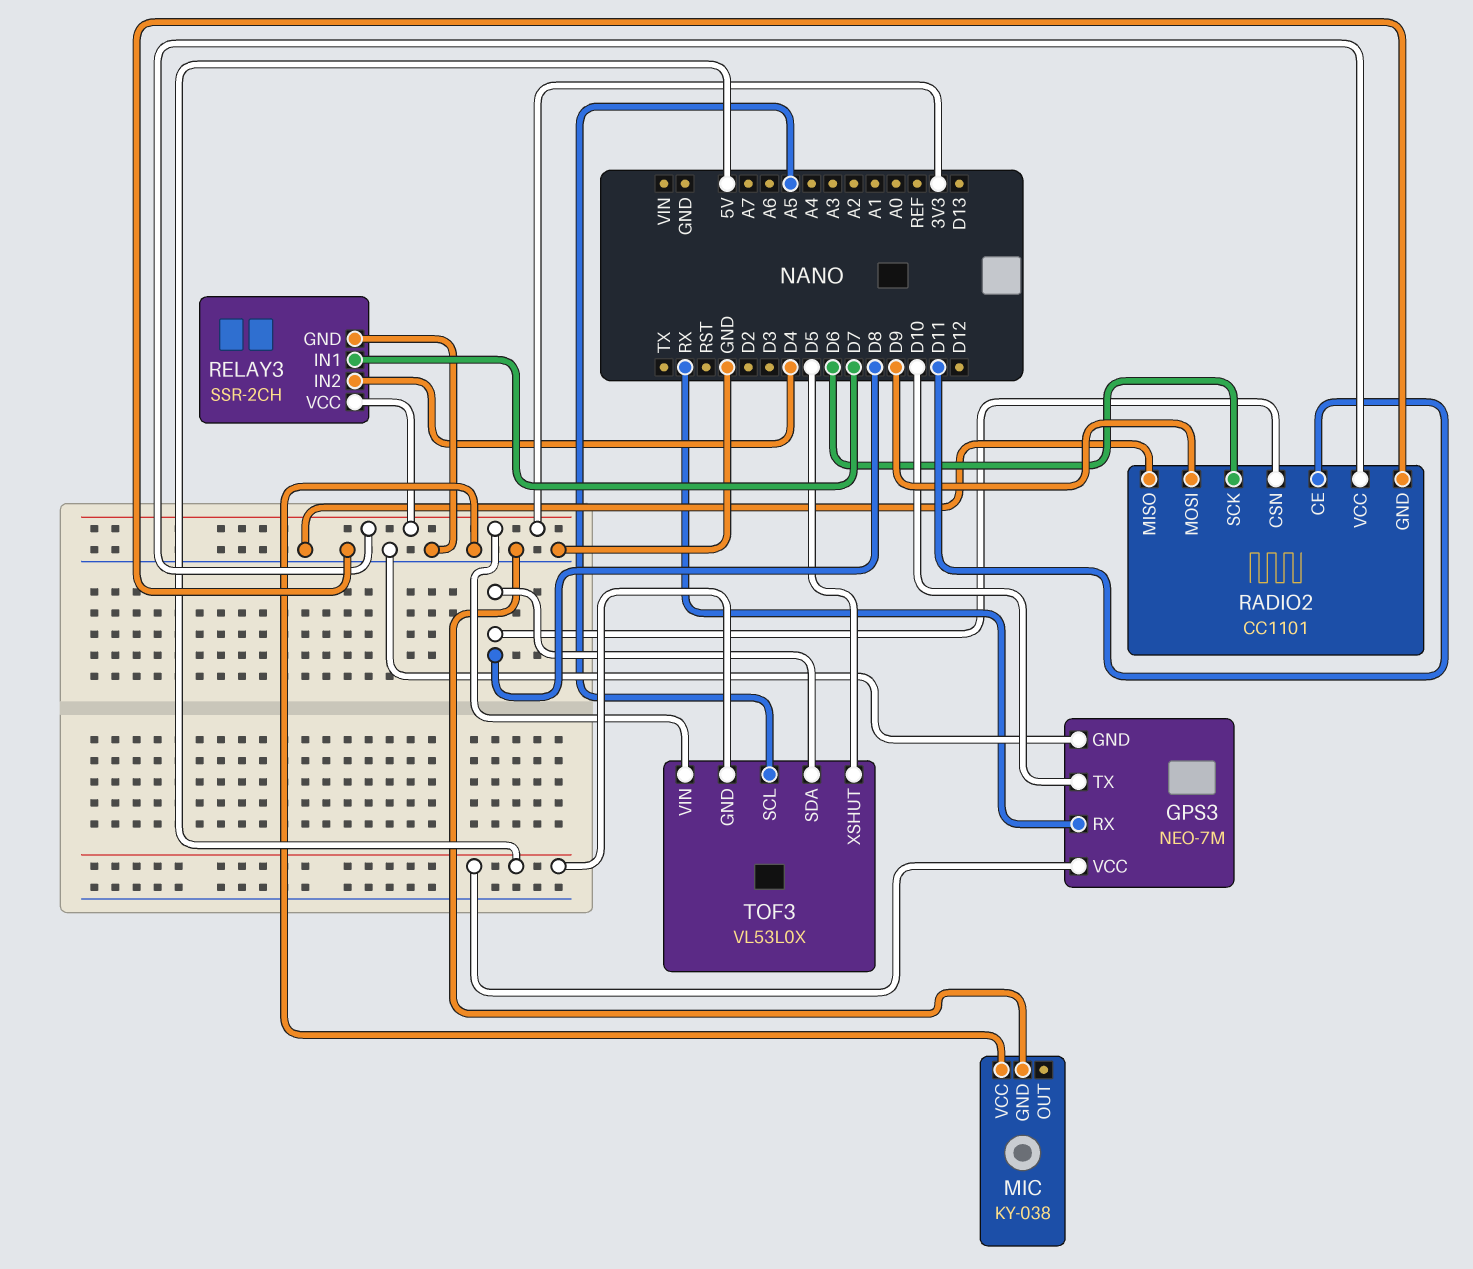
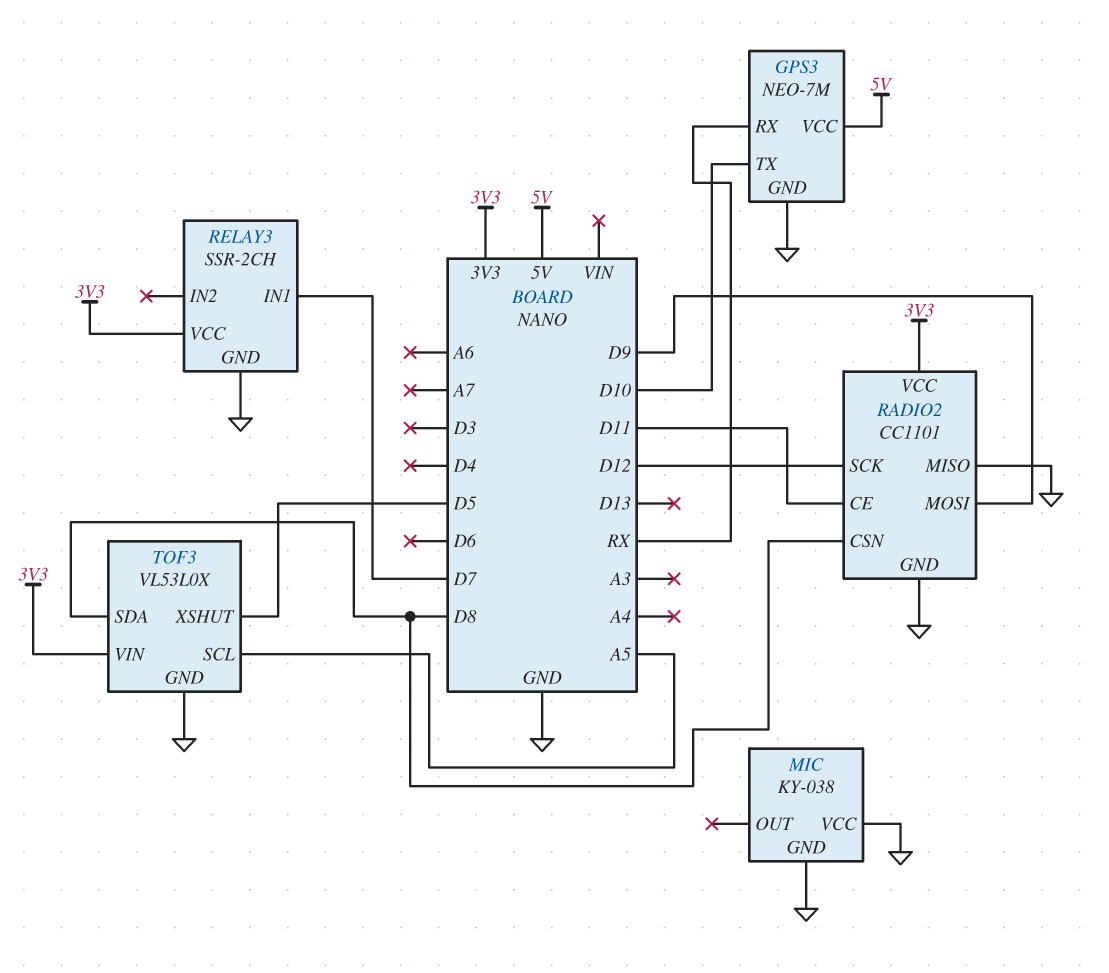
RADIO2 pin SCK: D6 -> D12
RELAY3 pin IN2: D4 -> none
TOF3 pin GND: 5V -> GND

